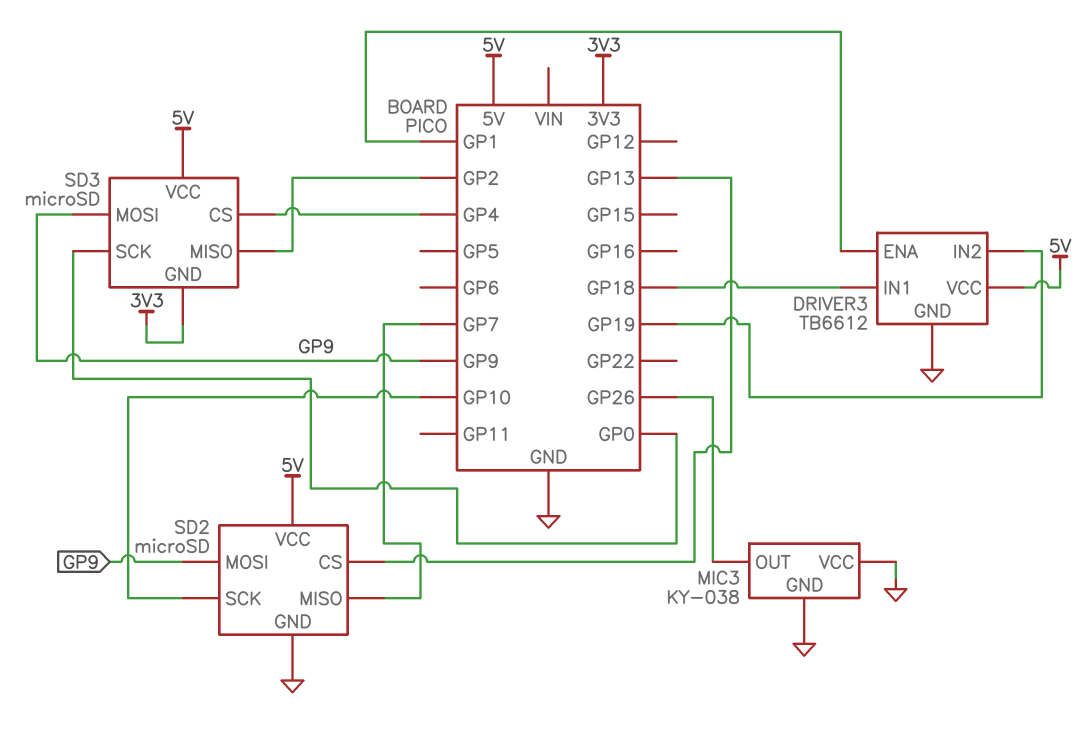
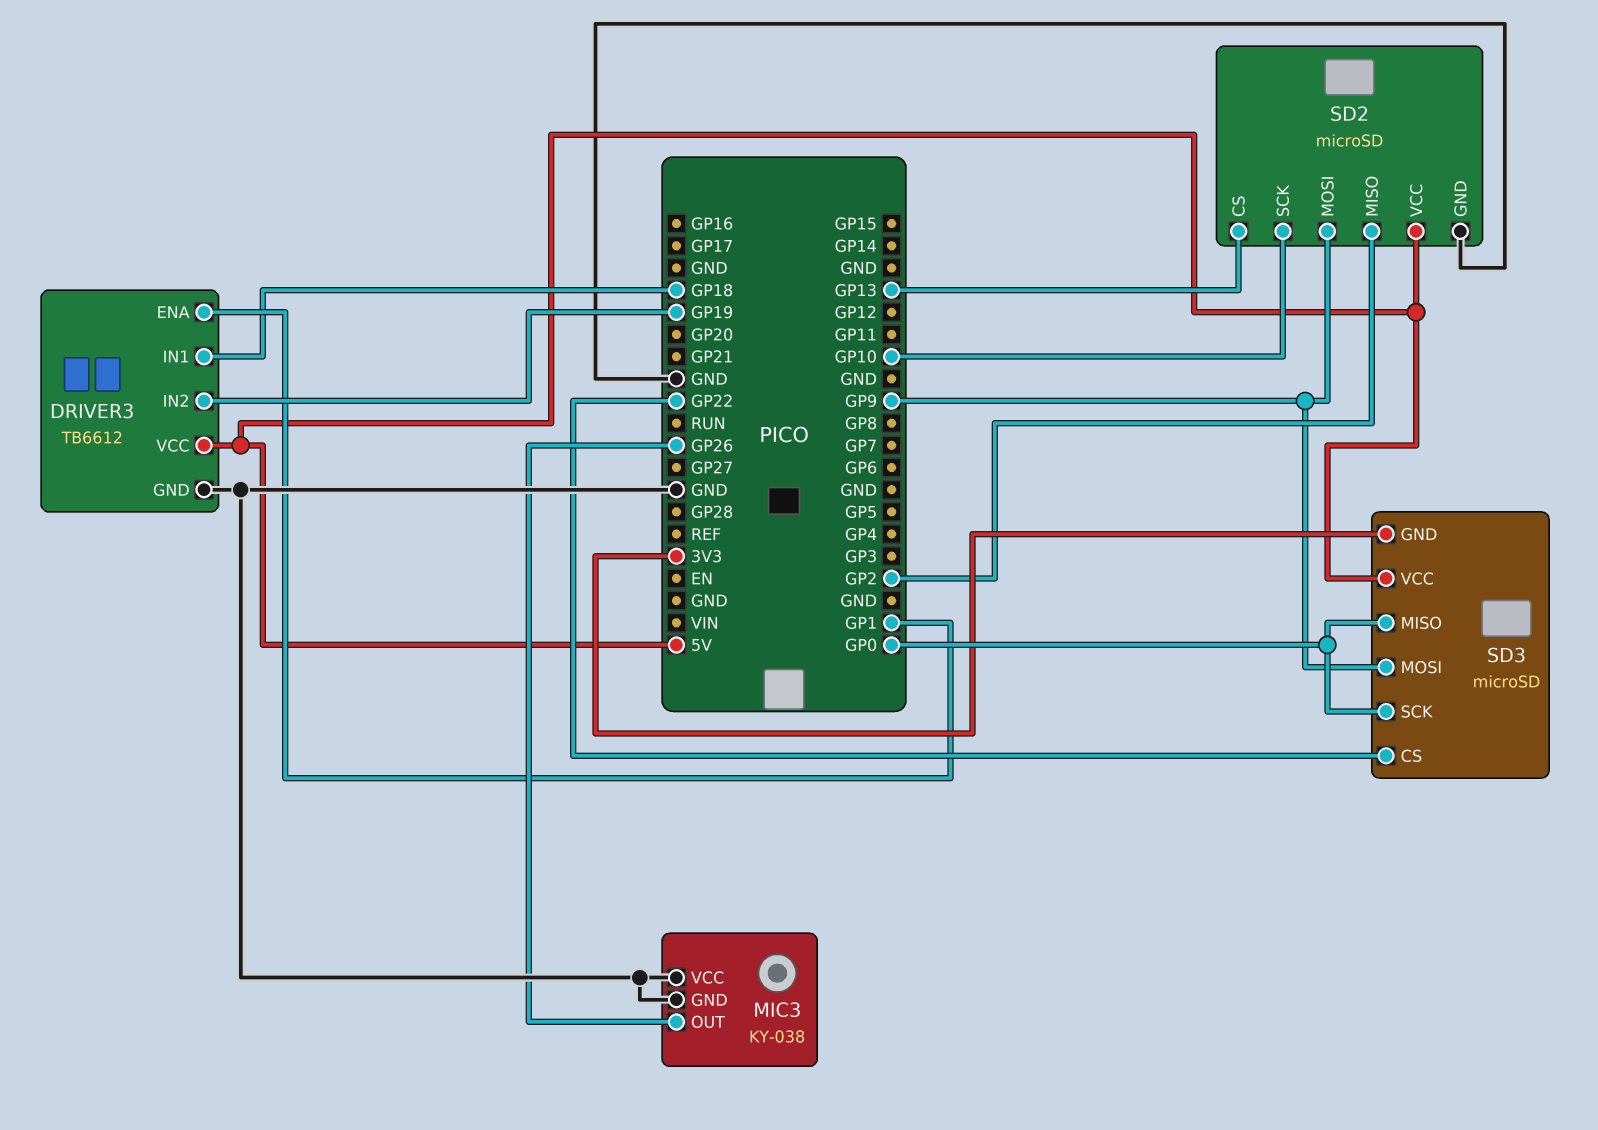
SD2 pin MISO: GP7 -> GP2
SD3 pin CS: GP4 -> GP22
SD3 pin MISO: GP2 -> GP0

